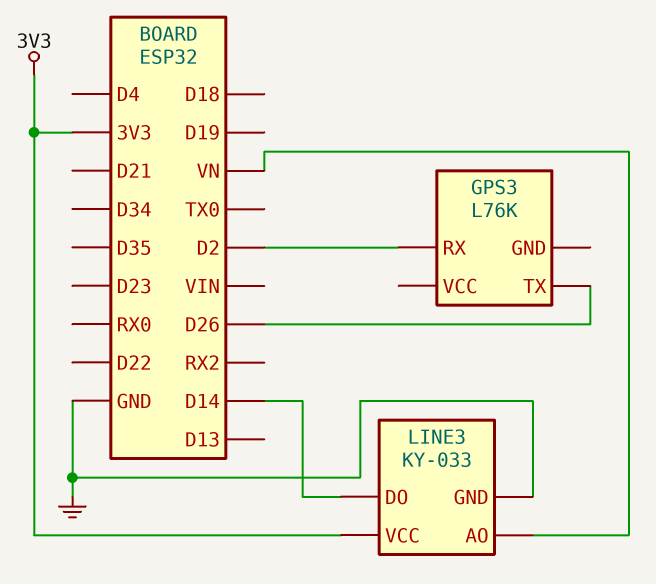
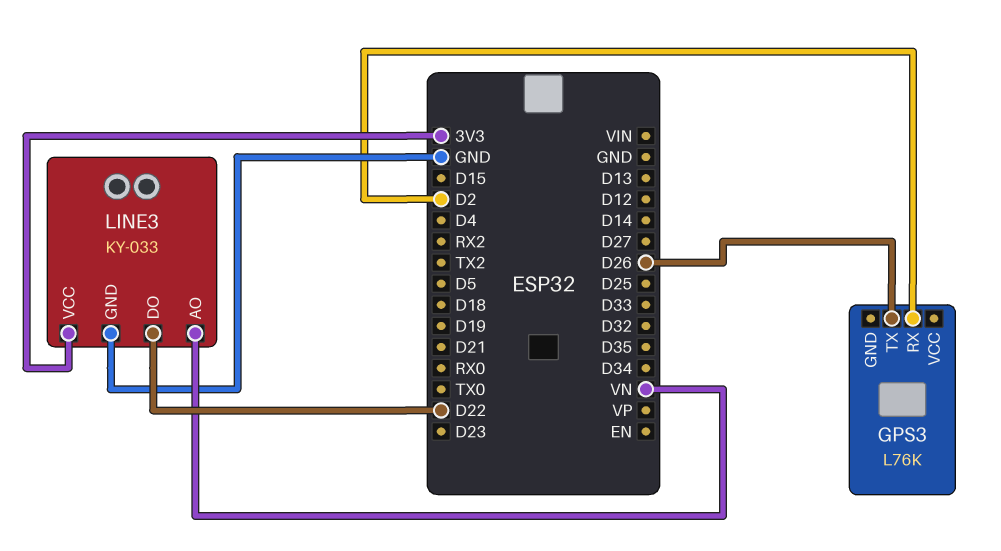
LINE3 pin DO: D14 -> D22

